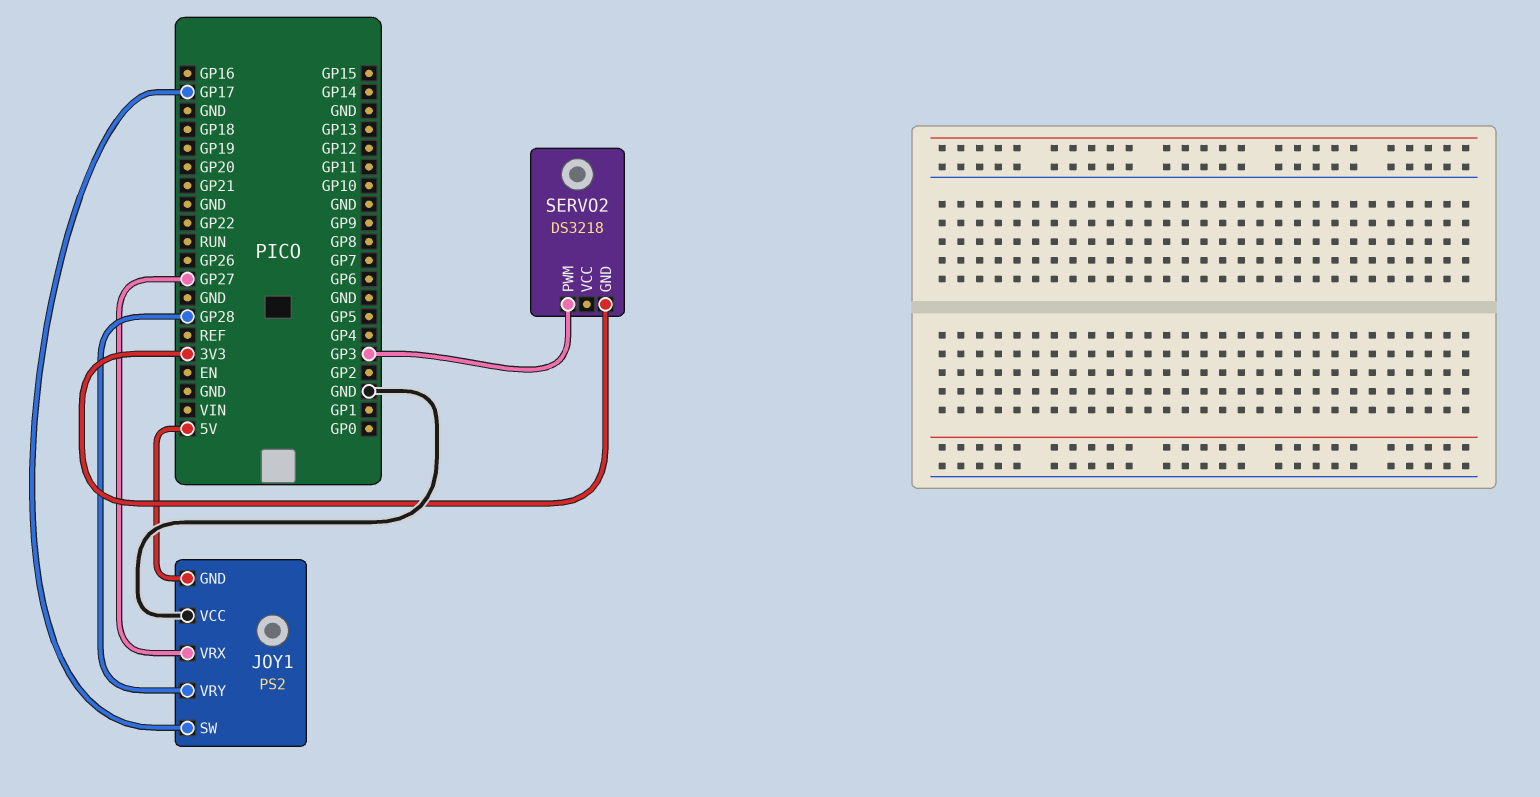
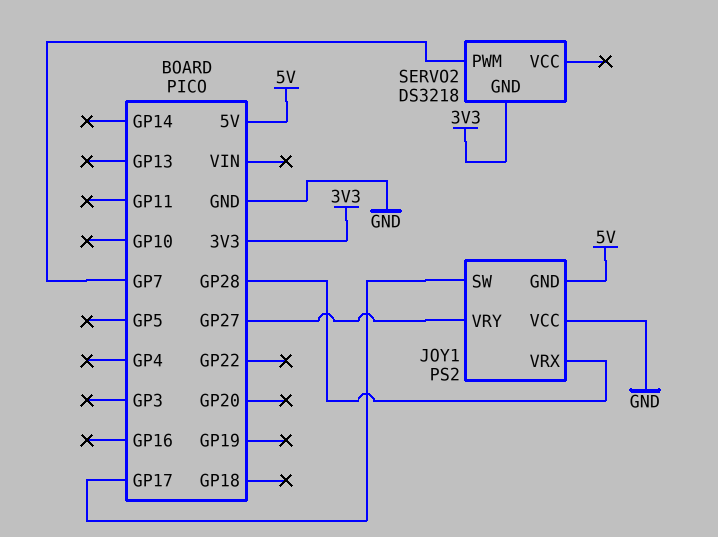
JOY1 pin VRX: GP27 -> GP28
JOY1 pin VRY: GP28 -> GP27
SERVO2 pin PWM: GP3 -> GP7

